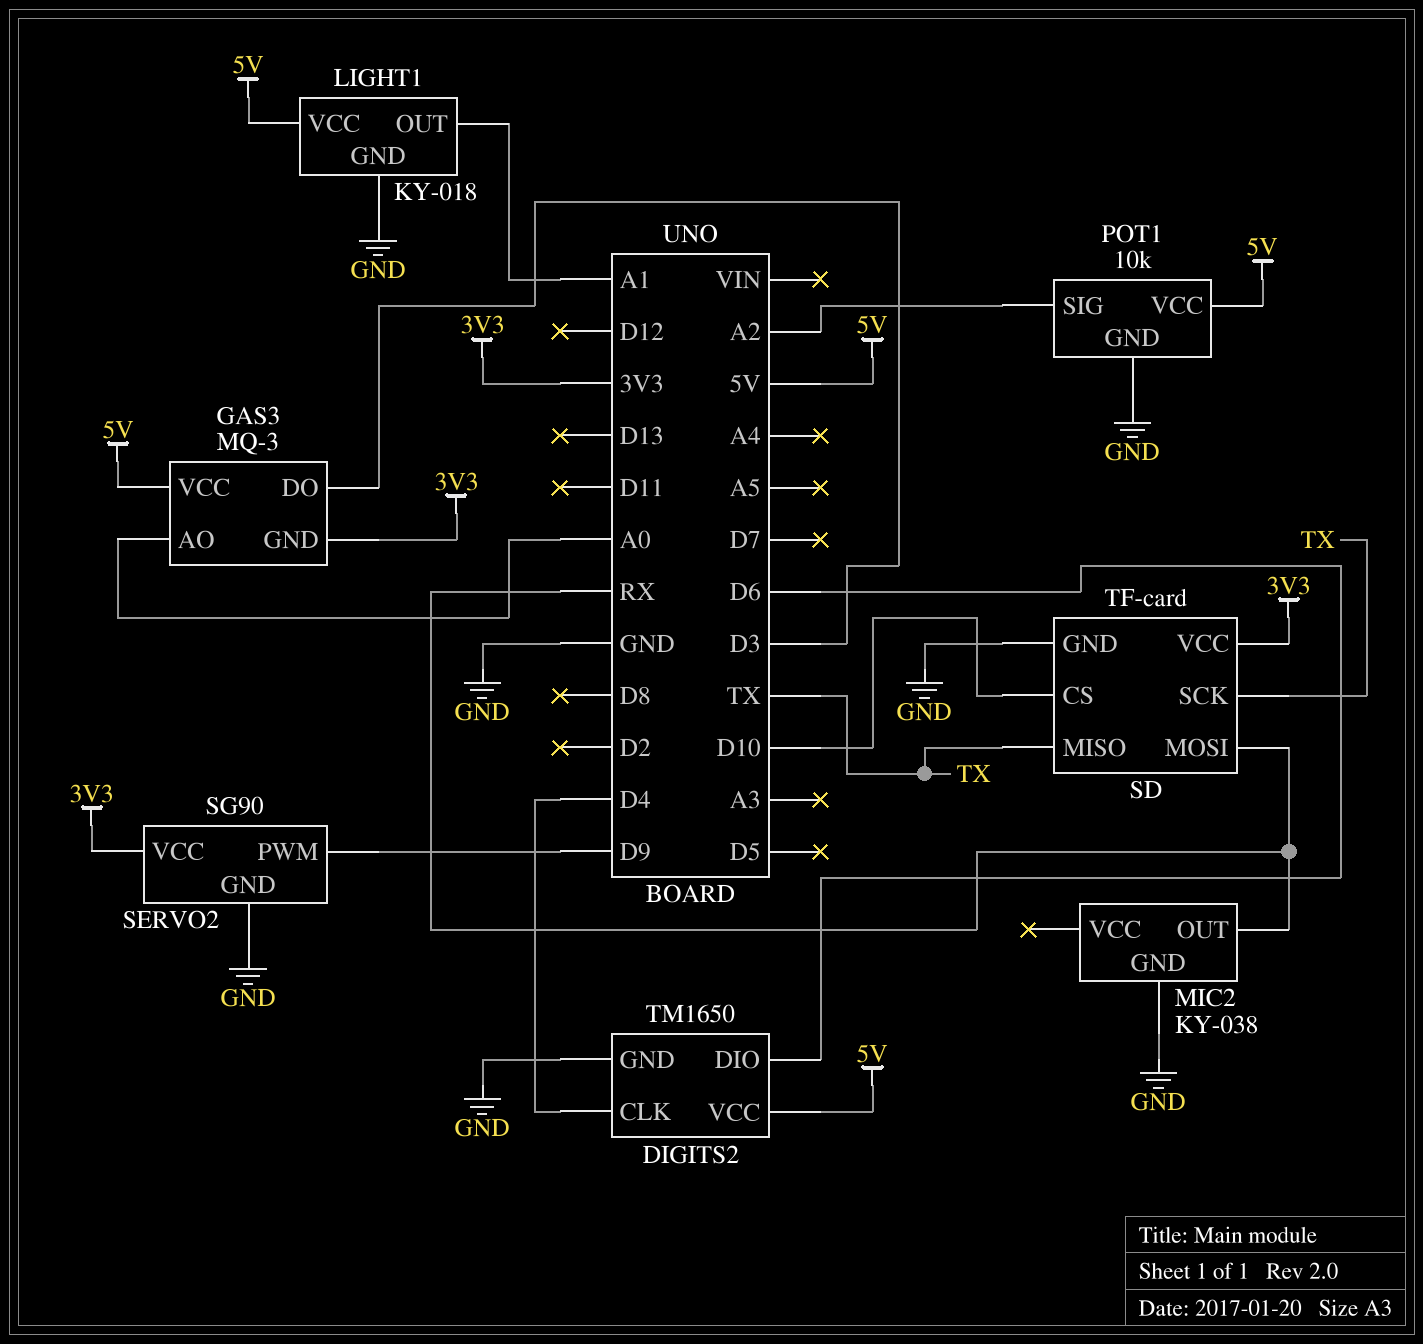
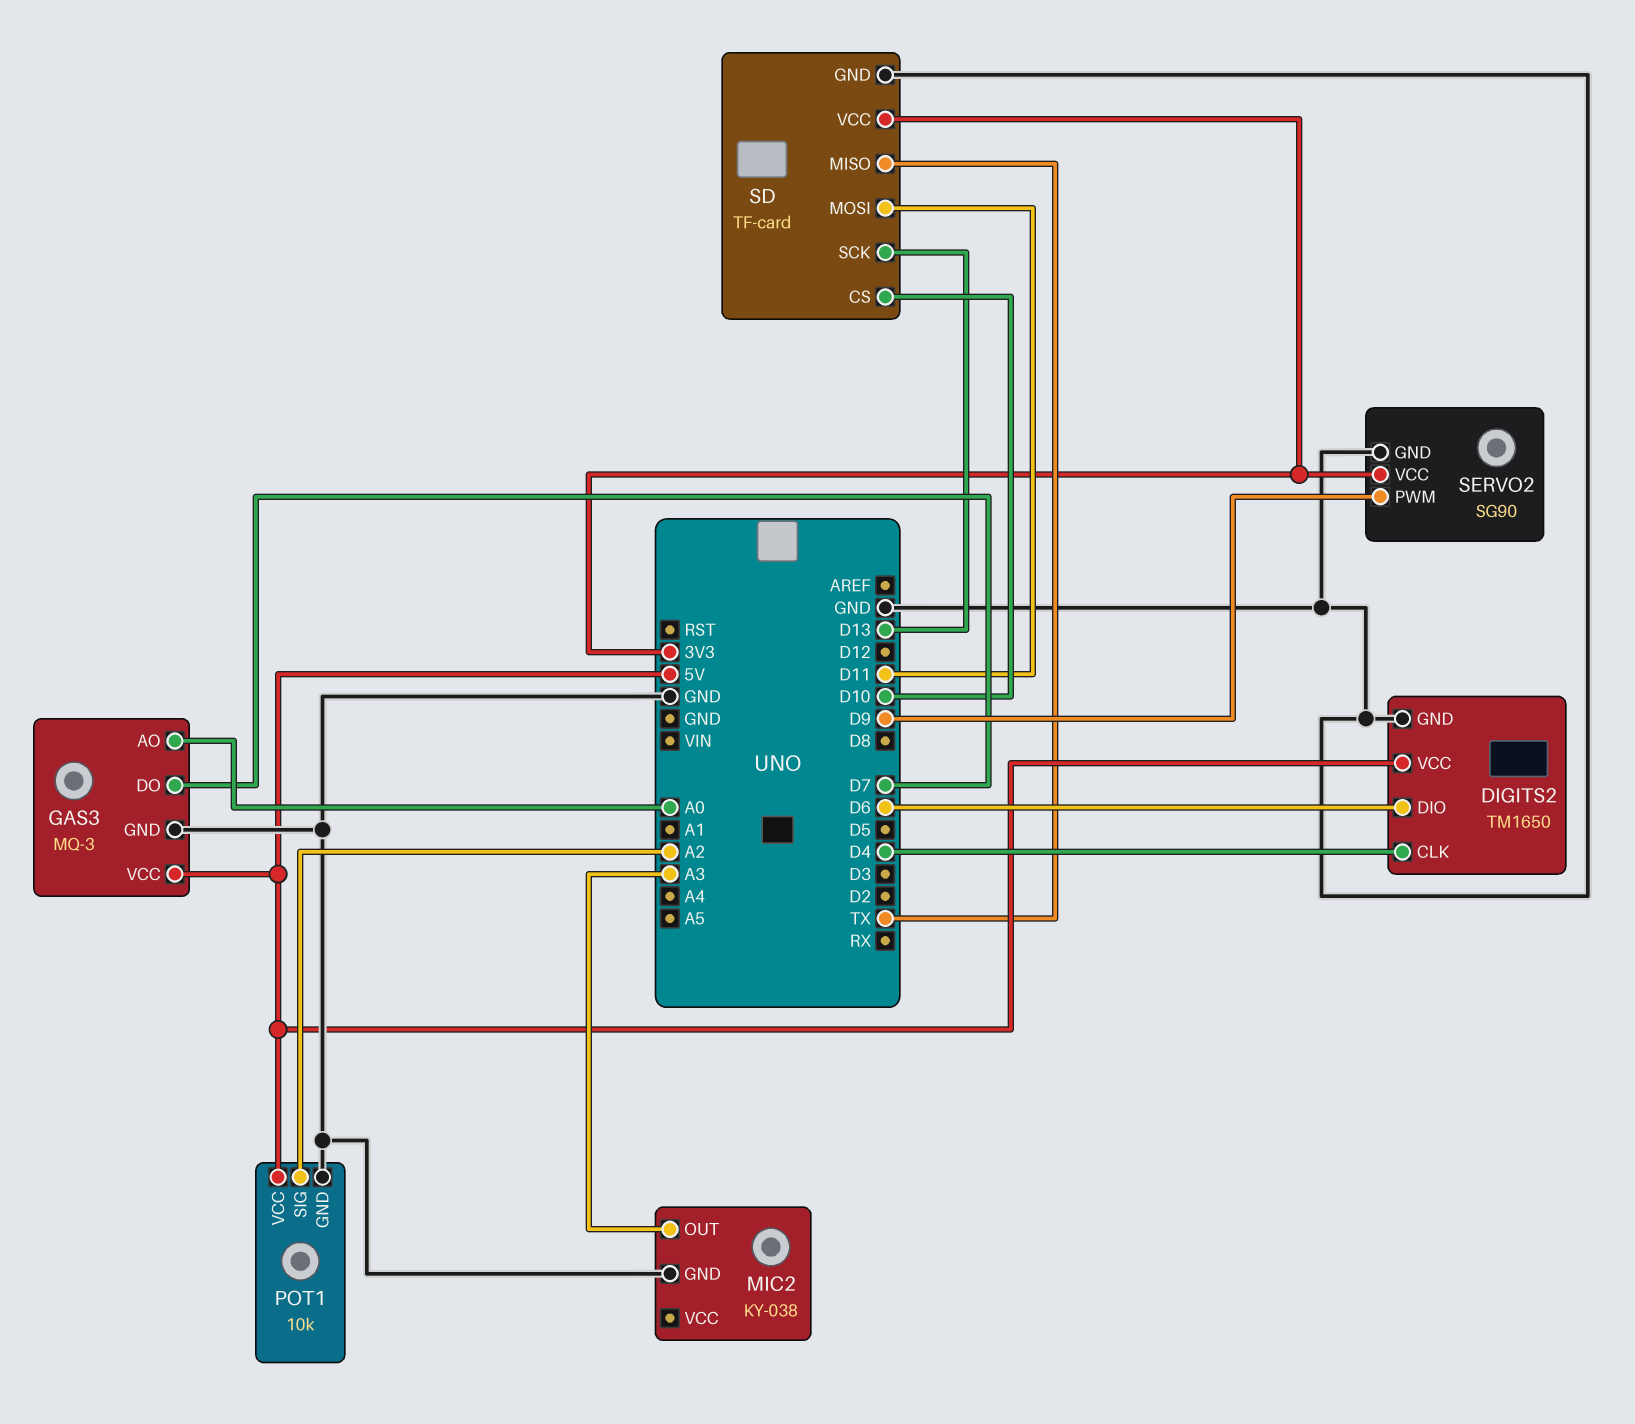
GAS3 pin DO: D3 -> D7
GAS3 pin GND: 3V3 -> GND
LIGHT1: KY-018 -> none
LIGHT1 pin GND: GND -> none
LIGHT1 pin OUT: A1 -> none
LIGHT1 pin VCC: 5V -> none
MIC2 pin OUT: RX -> A3
SD pin MOSI: RX -> D11
SD pin SCK: TX -> D13

